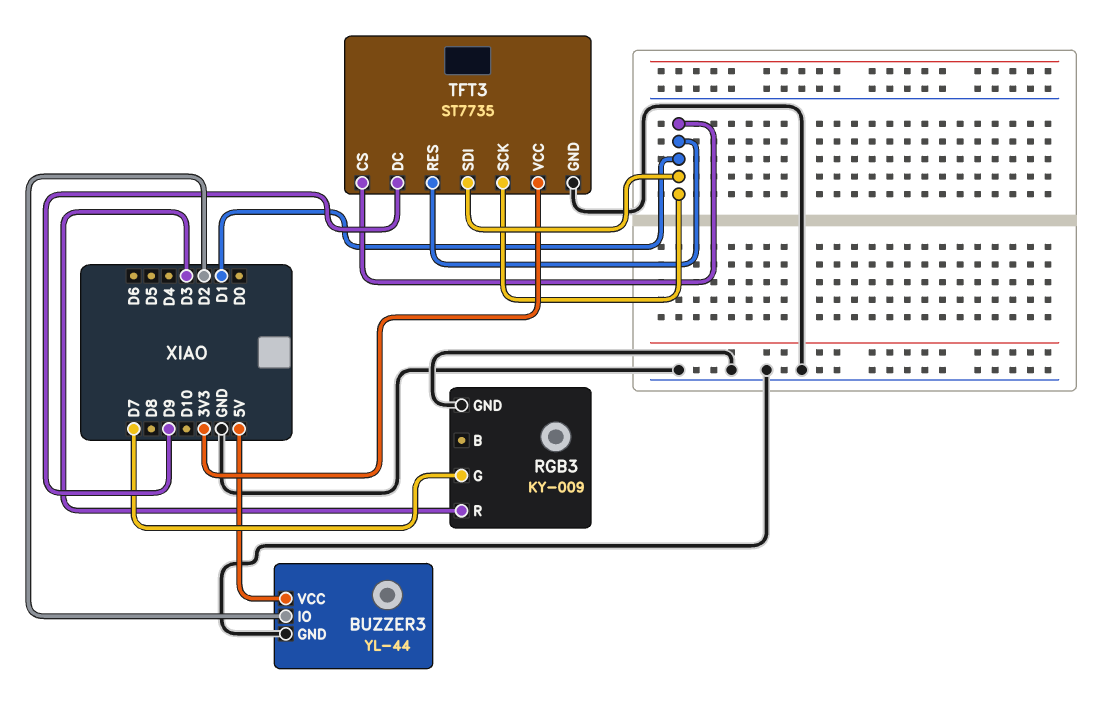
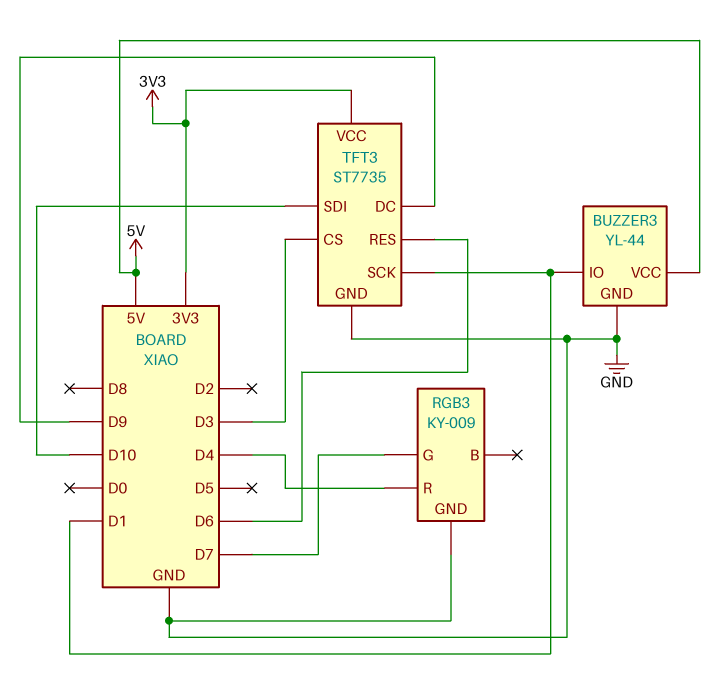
BUZZER3 pin IO: D2 -> D1
RGB3 pin R: D3 -> D4
TFT3 pin CS: D1 -> D3
TFT3 pin RES: D1 -> D6
TFT3 pin SDI: D1 -> D10

